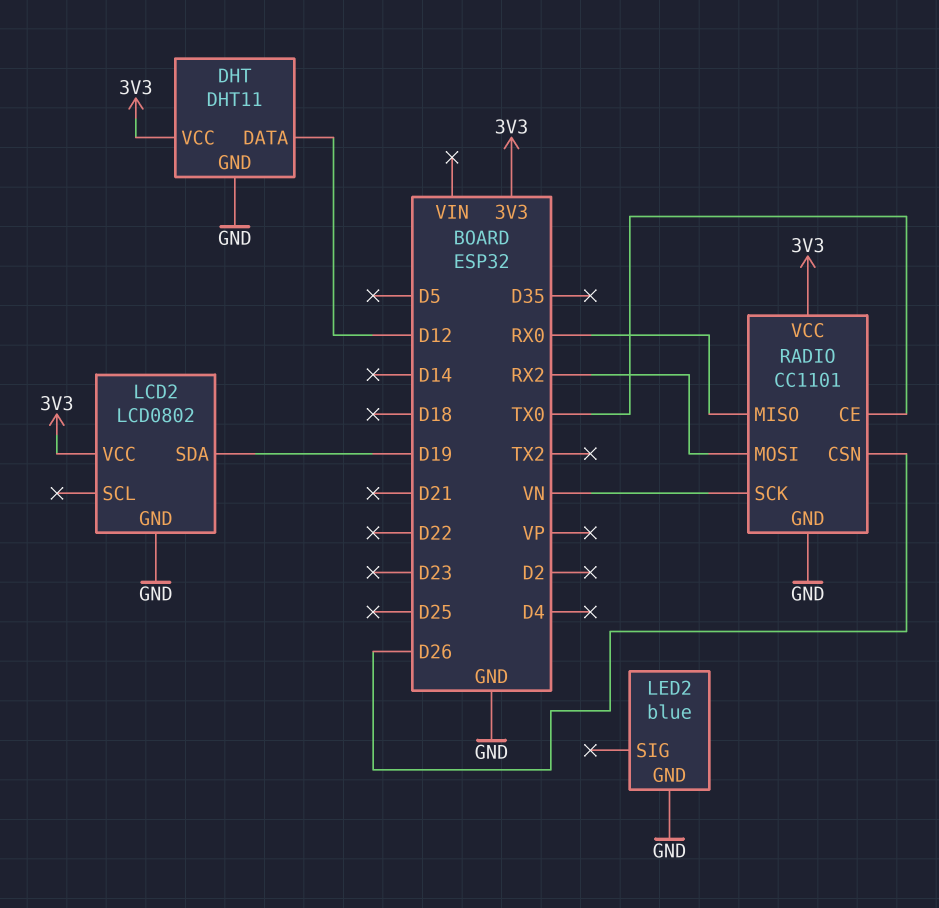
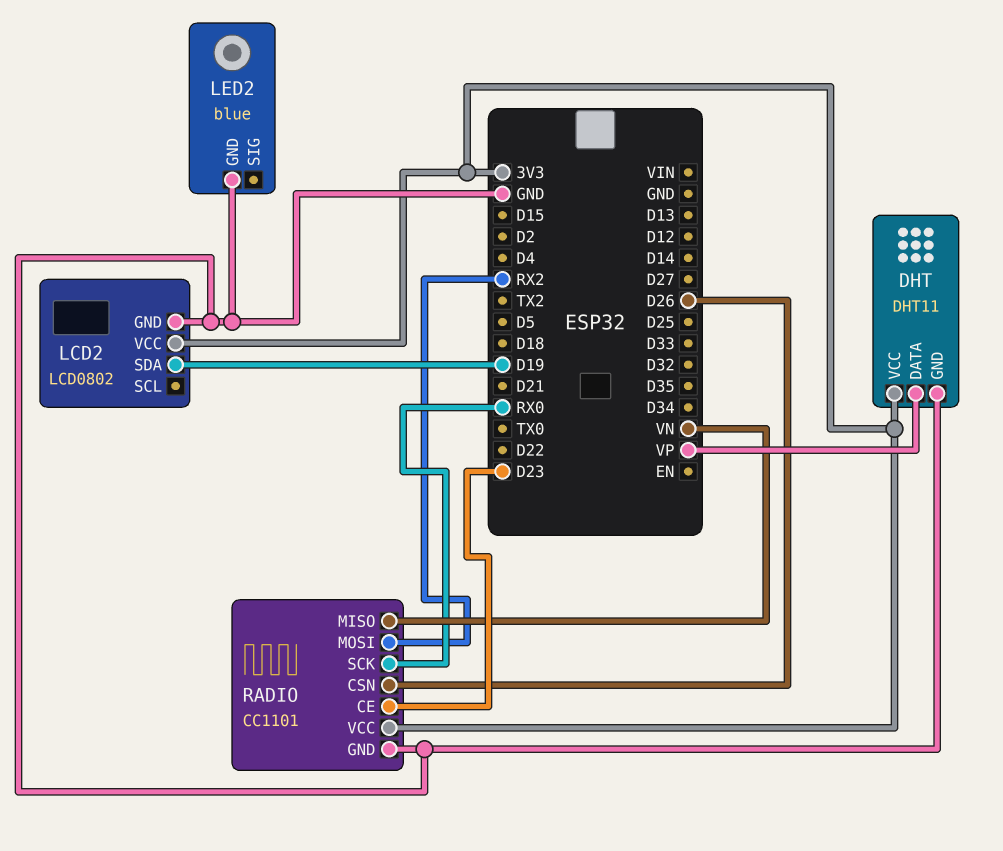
DHT pin DATA: D12 -> VP
RADIO pin CE: TX0 -> D23
RADIO pin MISO: RX0 -> VN
RADIO pin SCK: VN -> RX0

